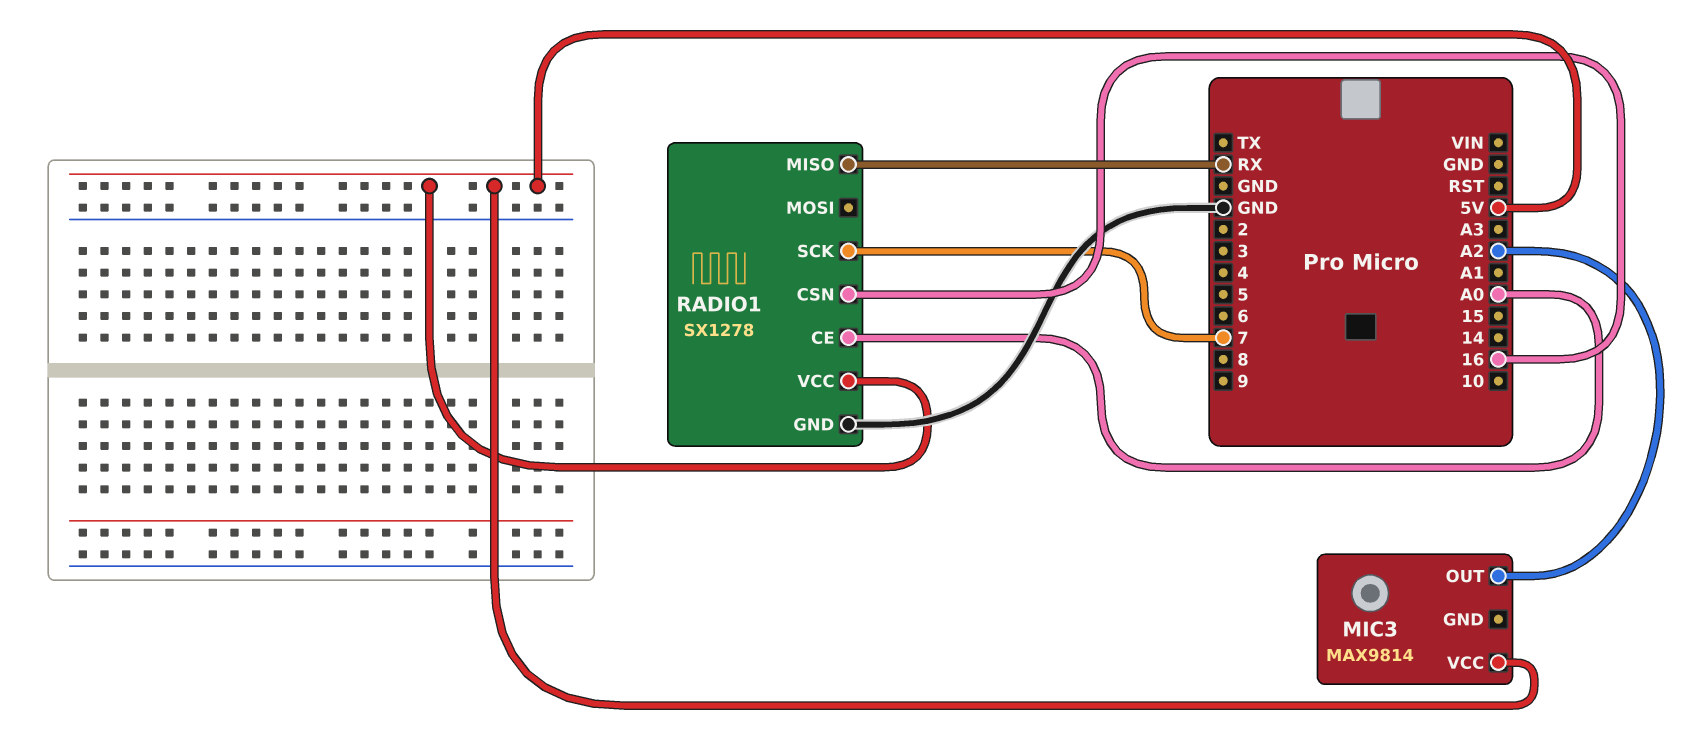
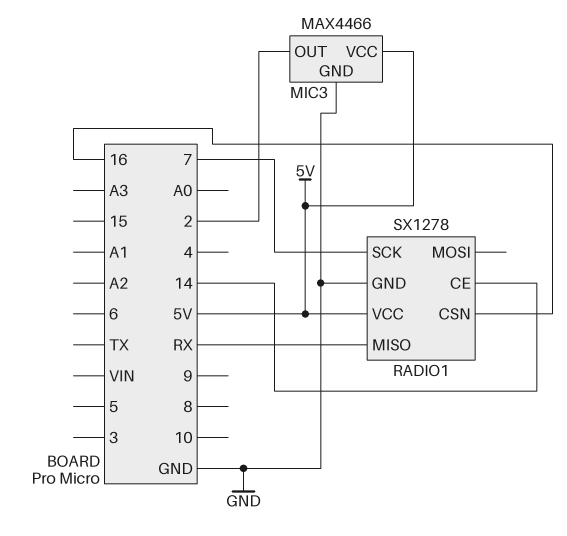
MIC3: MAX9814 -> MAX4466
MIC3 pin GND: none -> GND
MIC3 pin OUT: A2 -> 2
RADIO1 pin CE: A0 -> 14

